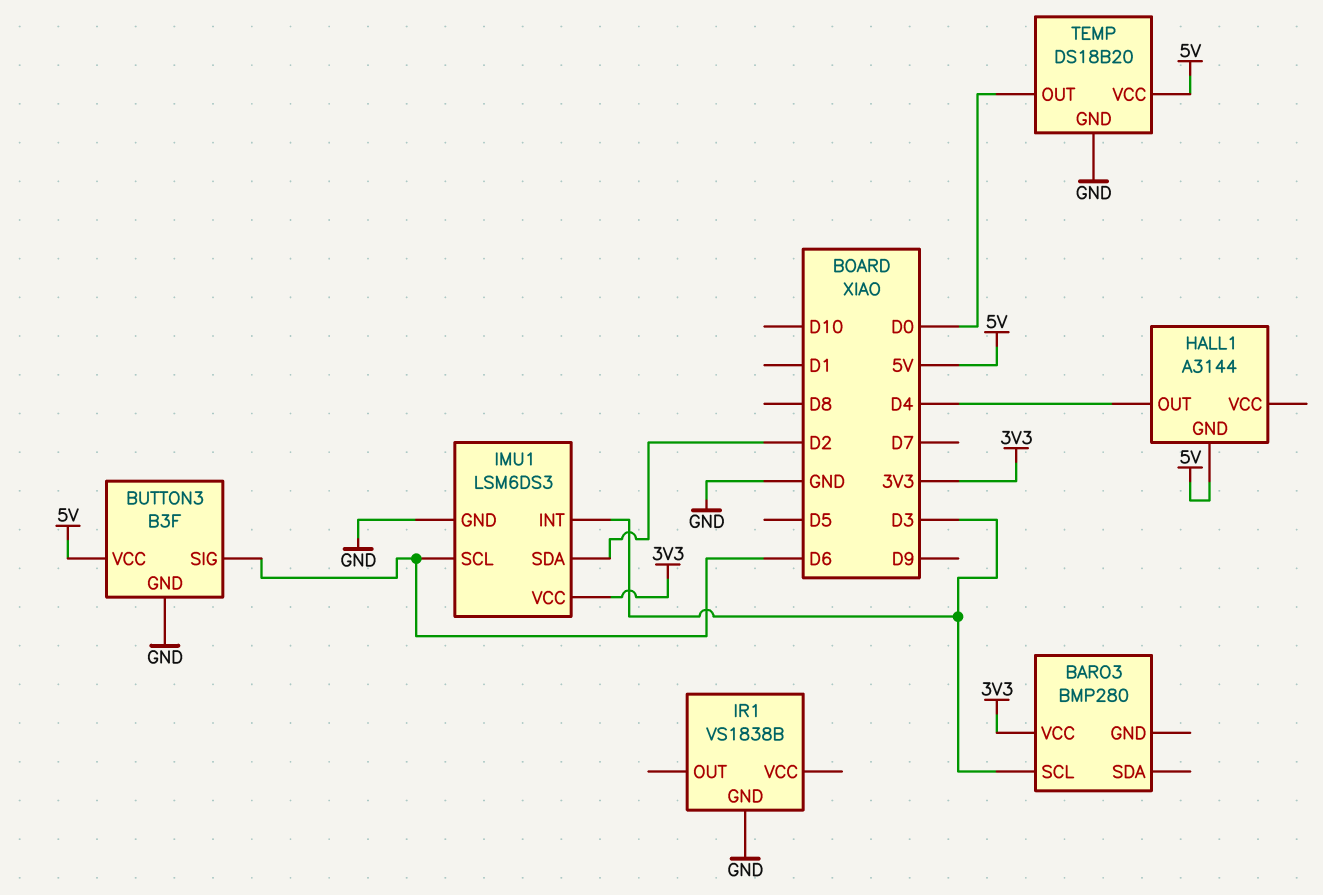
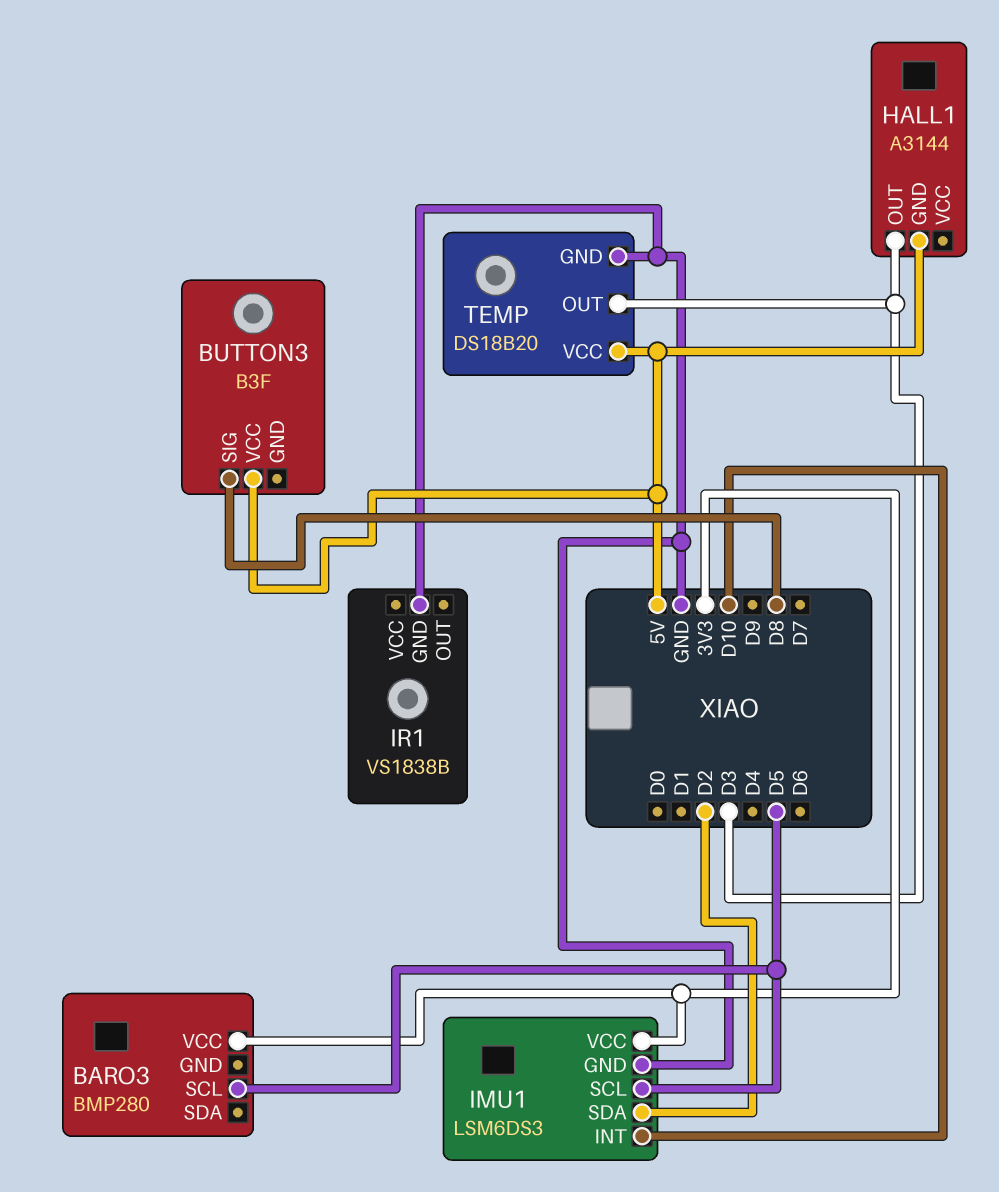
BARO3 pin SCL: D3 -> D5
BUTTON3 pin GND: GND -> none
BUTTON3 pin SIG: D6 -> D8
HALL1 pin OUT: D4 -> D3
IMU1 pin INT: D3 -> D10
IMU1 pin SCL: D6 -> D5
TEMP pin OUT: D0 -> D3

